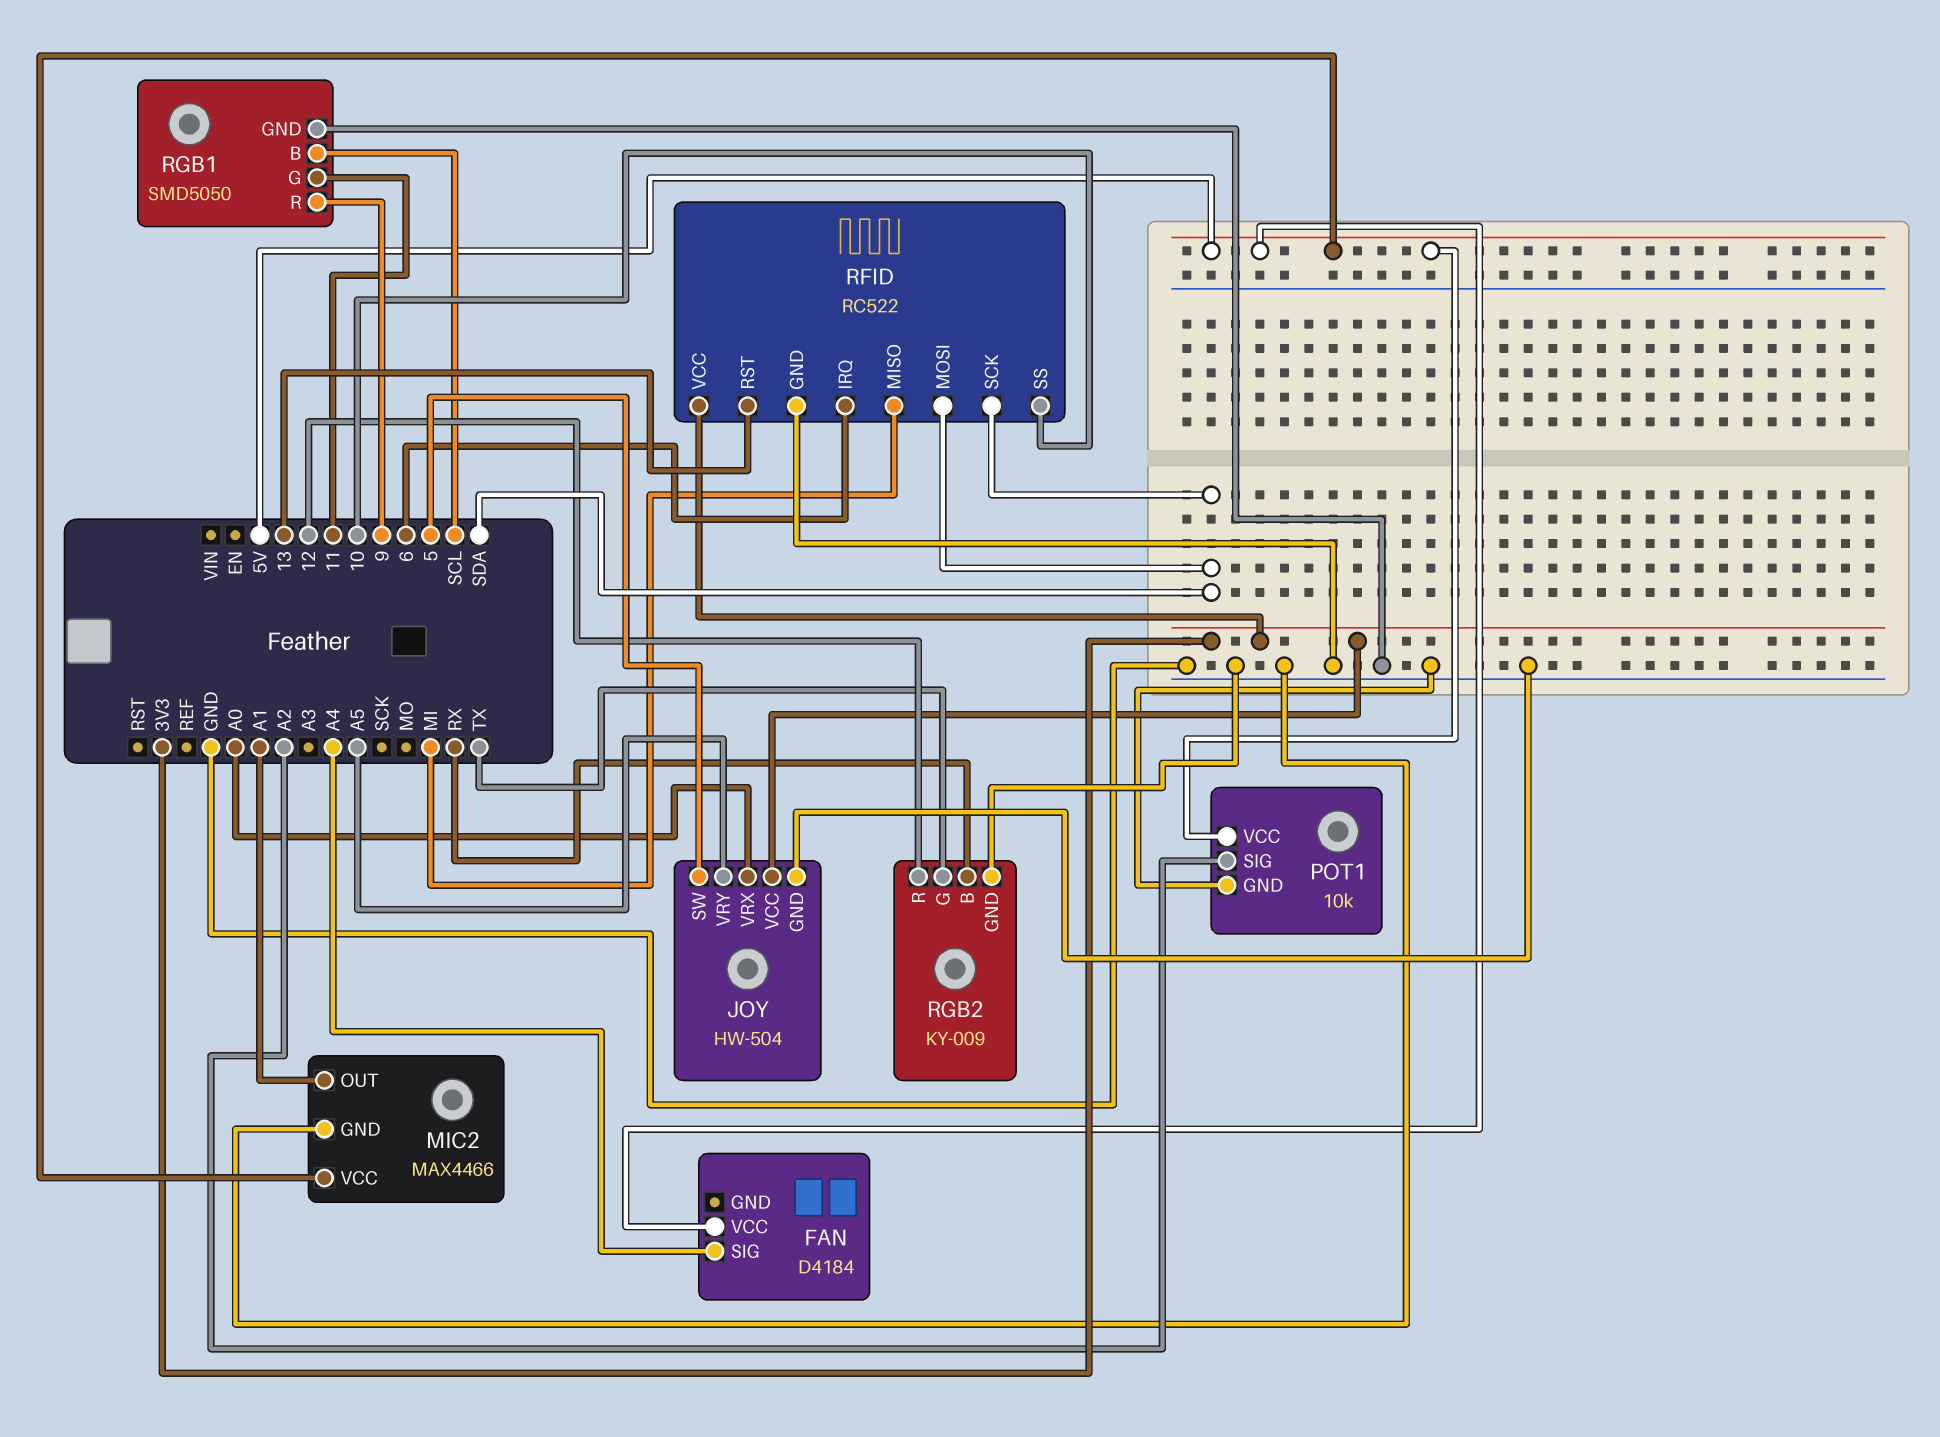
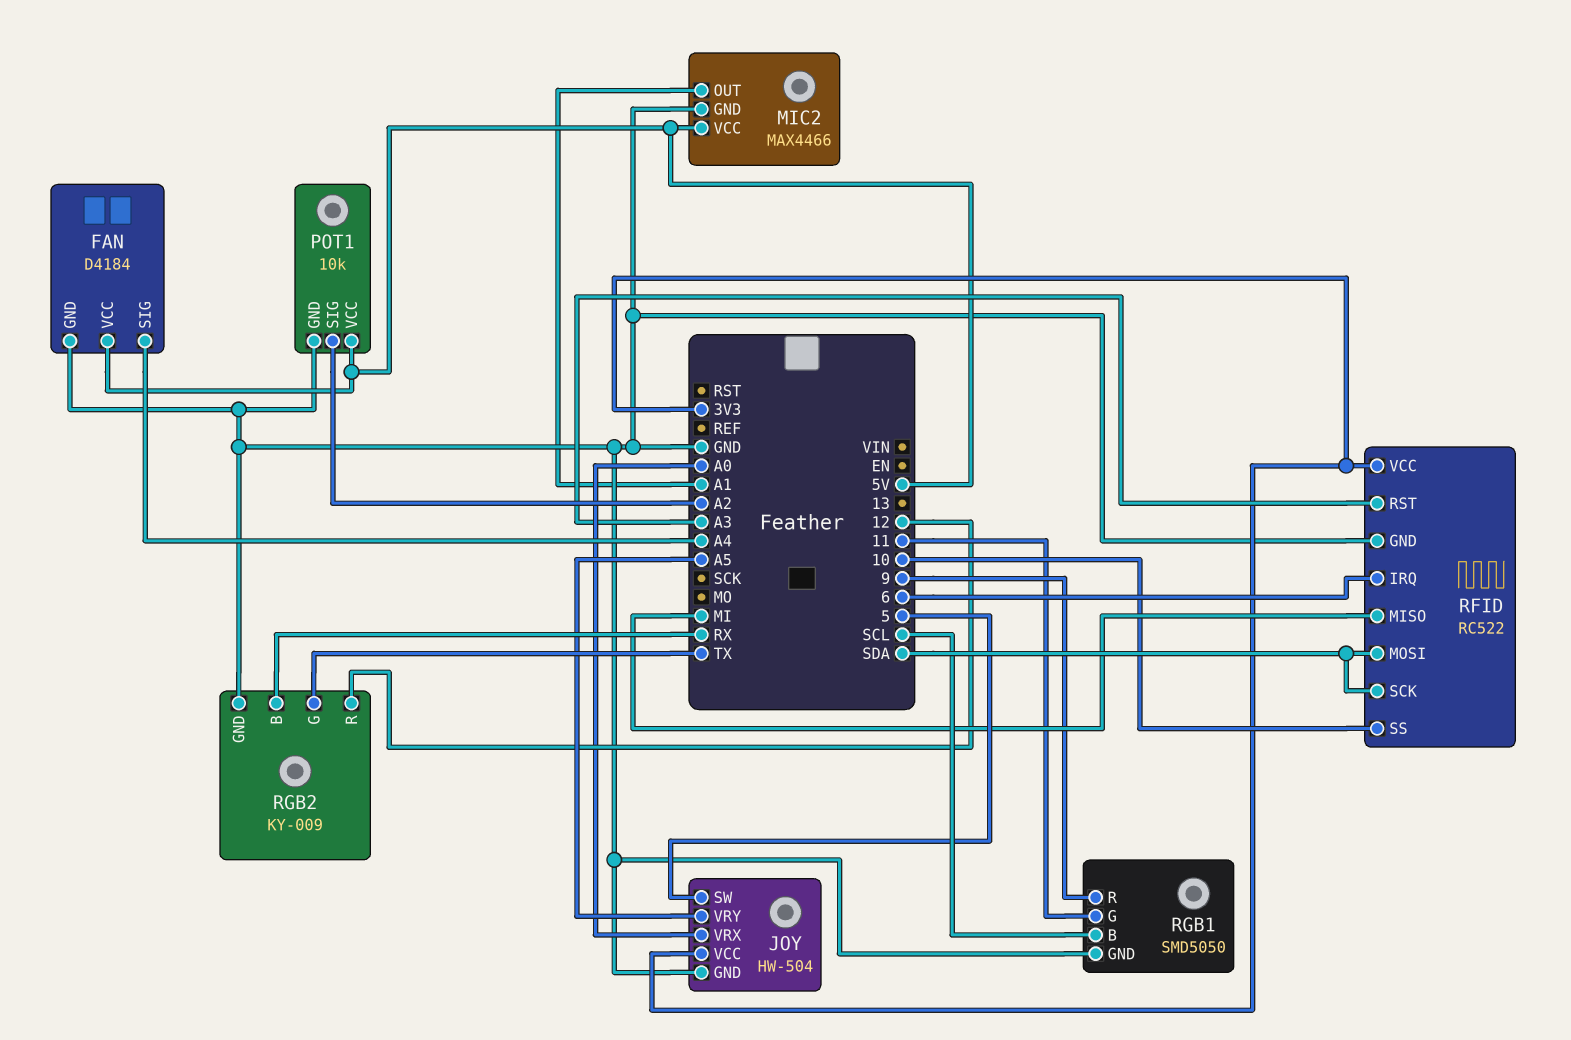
FAN pin GND: none -> GND
RFID pin RST: 13 -> A3

